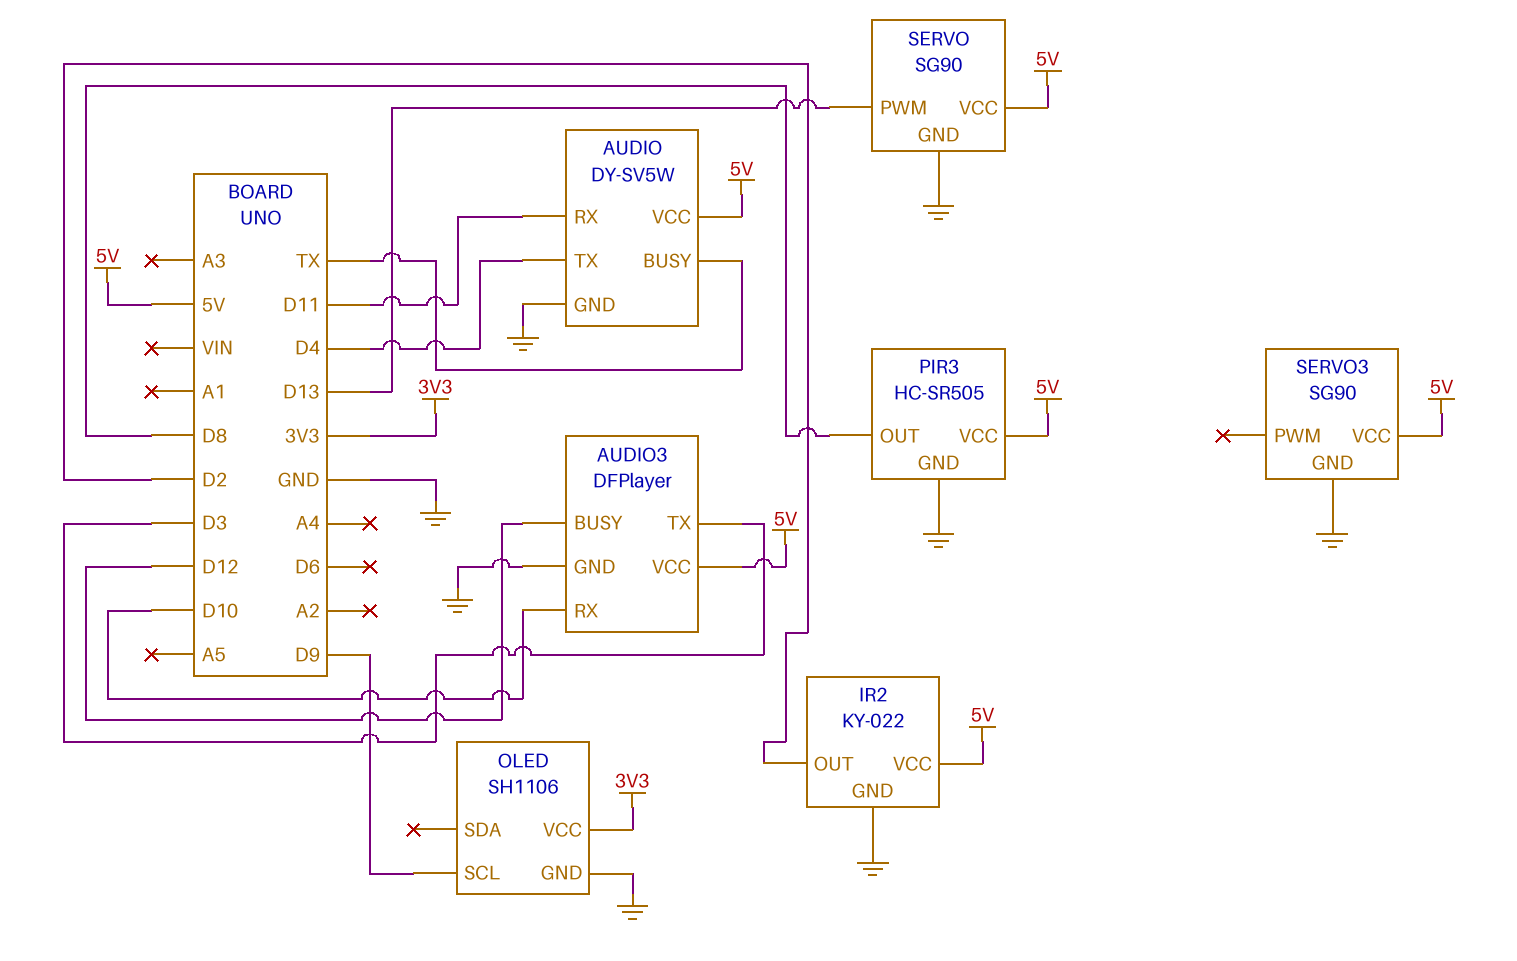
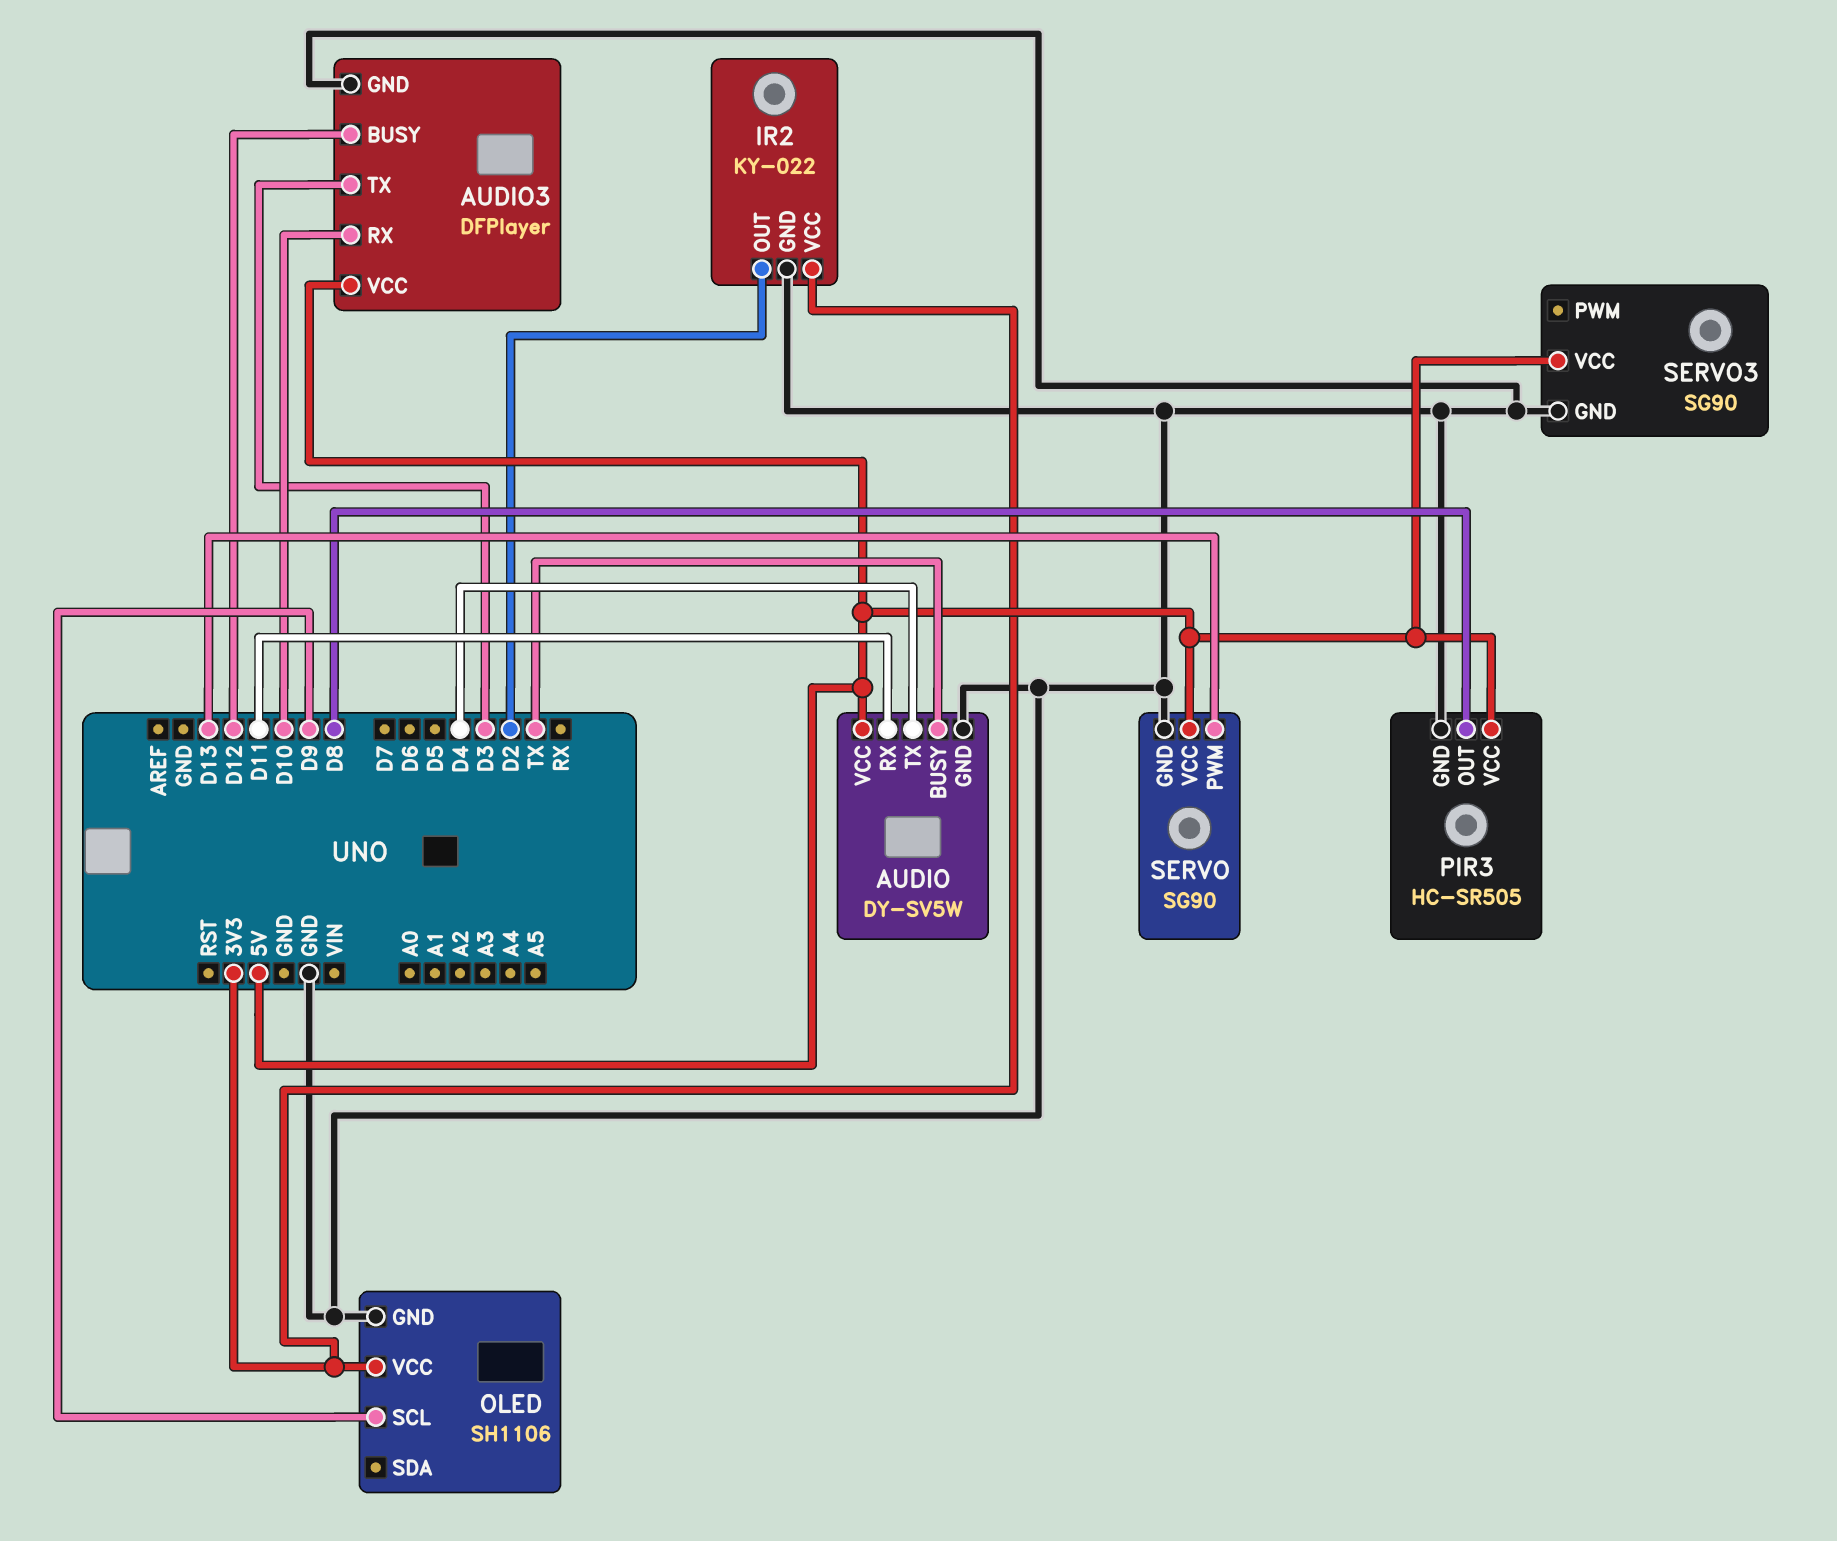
IR2 pin VCC: 5V -> 3V3

